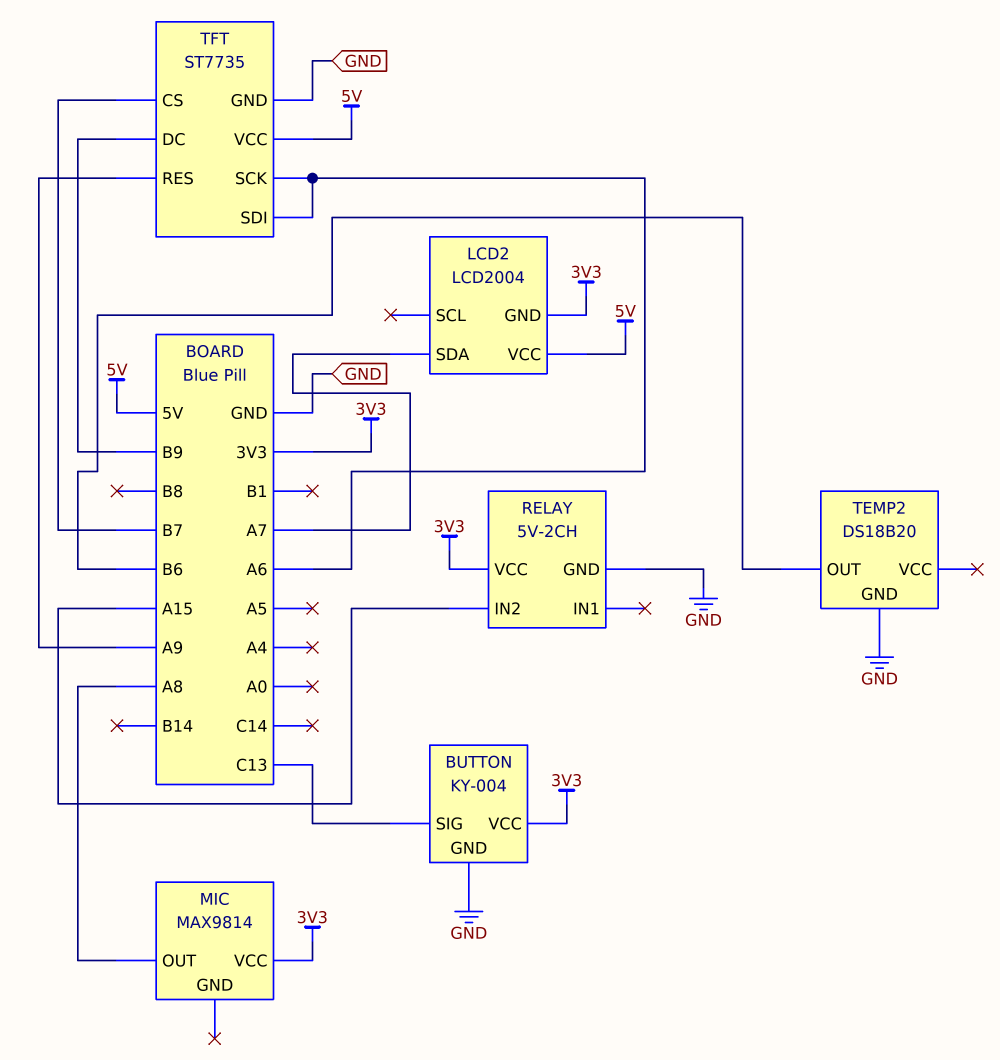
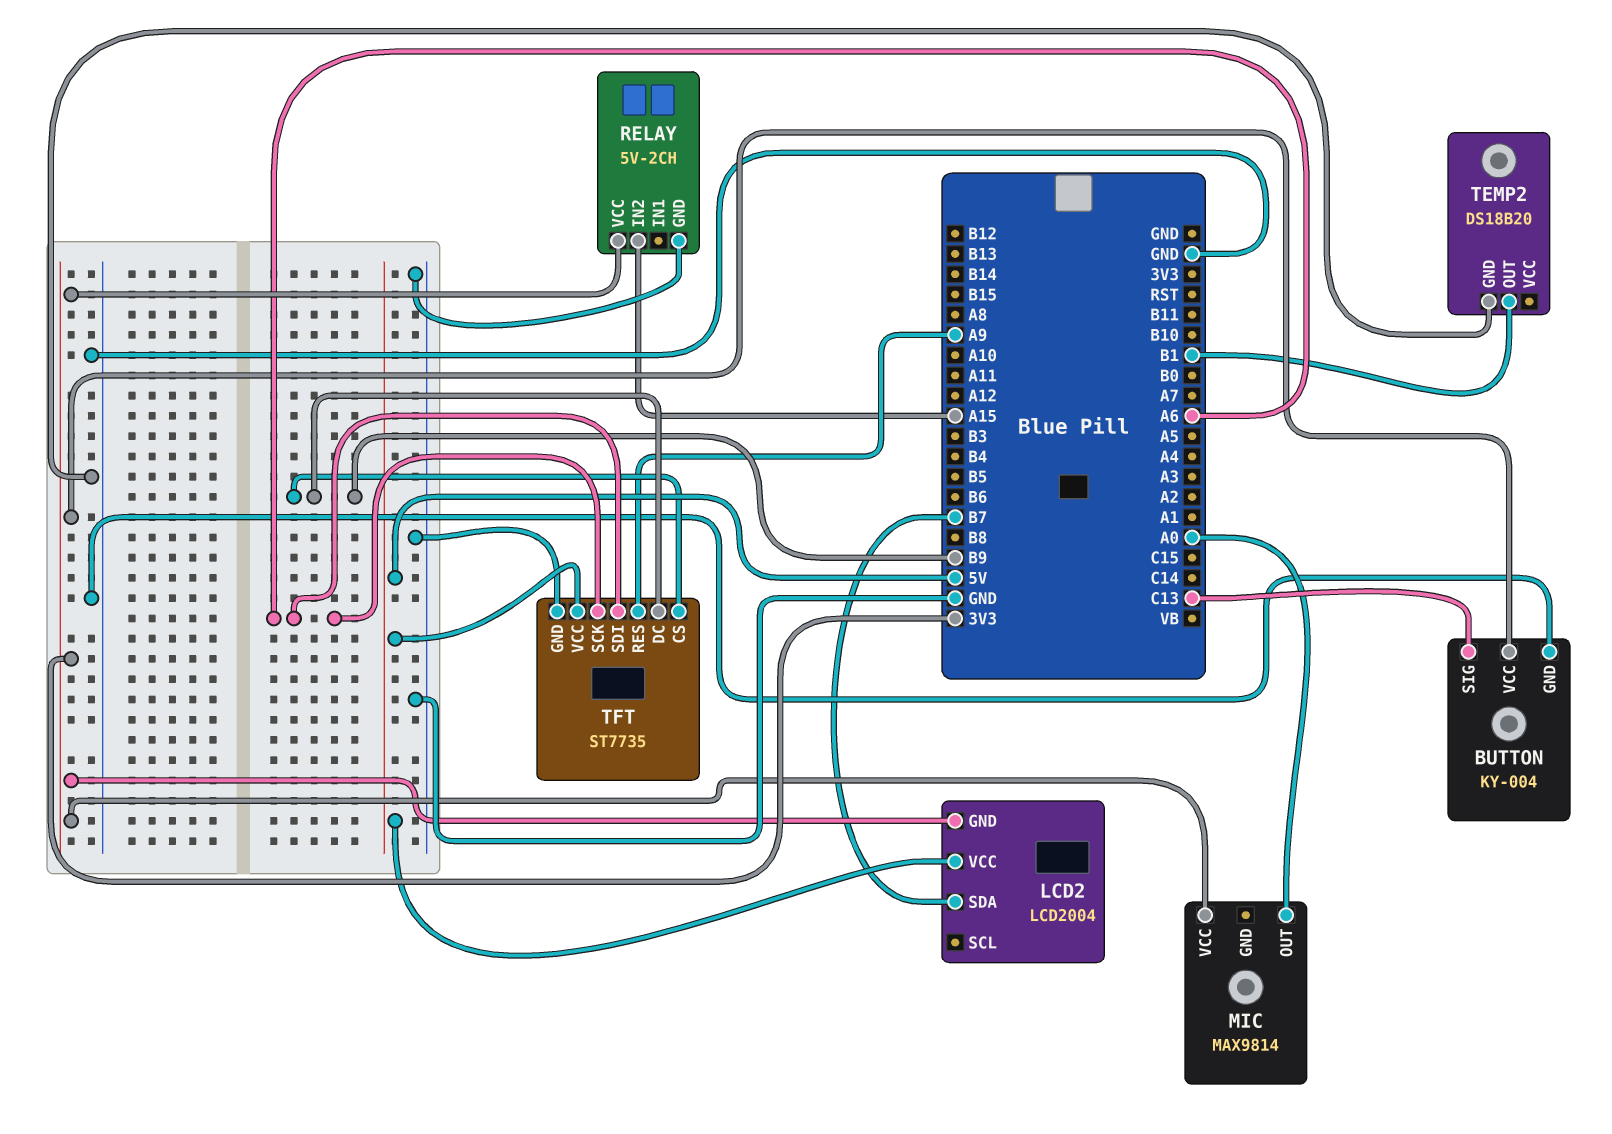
LCD2 pin SDA: A7 -> B7
MIC pin OUT: A8 -> A0
TEMP2 pin OUT: B6 -> B1
TFT pin CS: B7 -> B9

